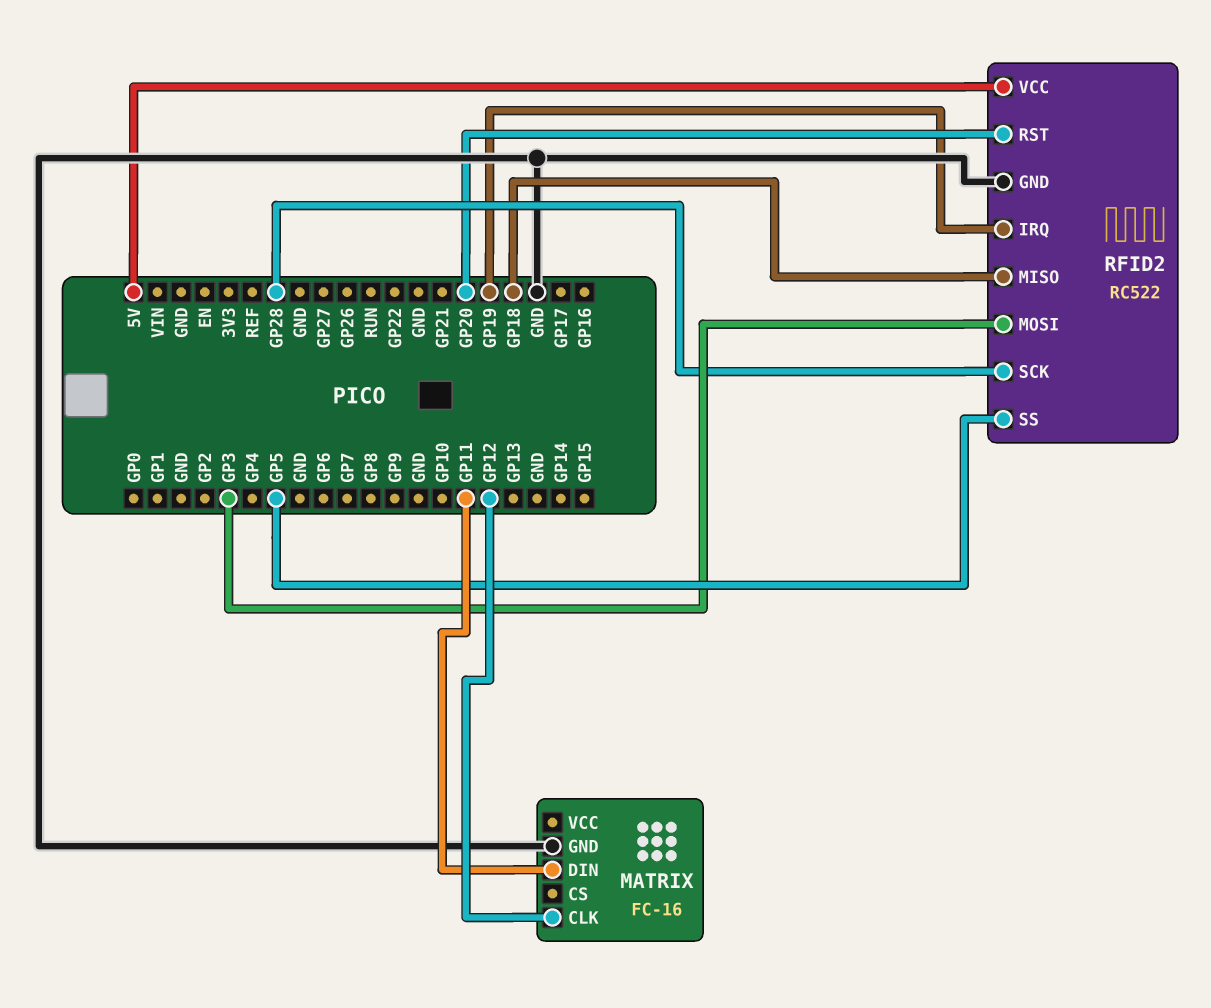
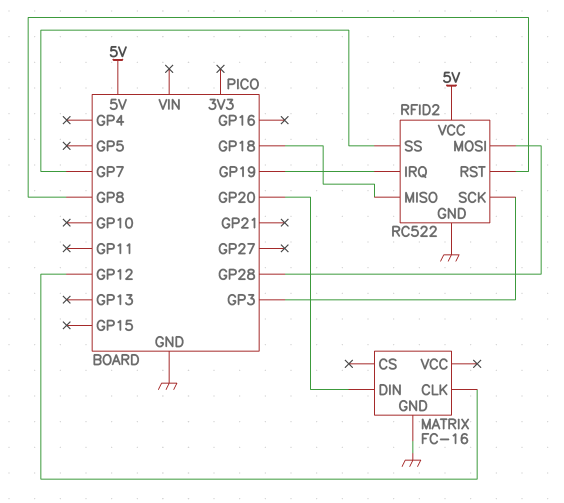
MATRIX pin DIN: GP11 -> GP20
RFID2 pin MOSI: GP3 -> GP28
RFID2 pin RST: GP20 -> GP8
RFID2 pin SCK: GP28 -> GP3
RFID2 pin SS: GP5 -> GP7

